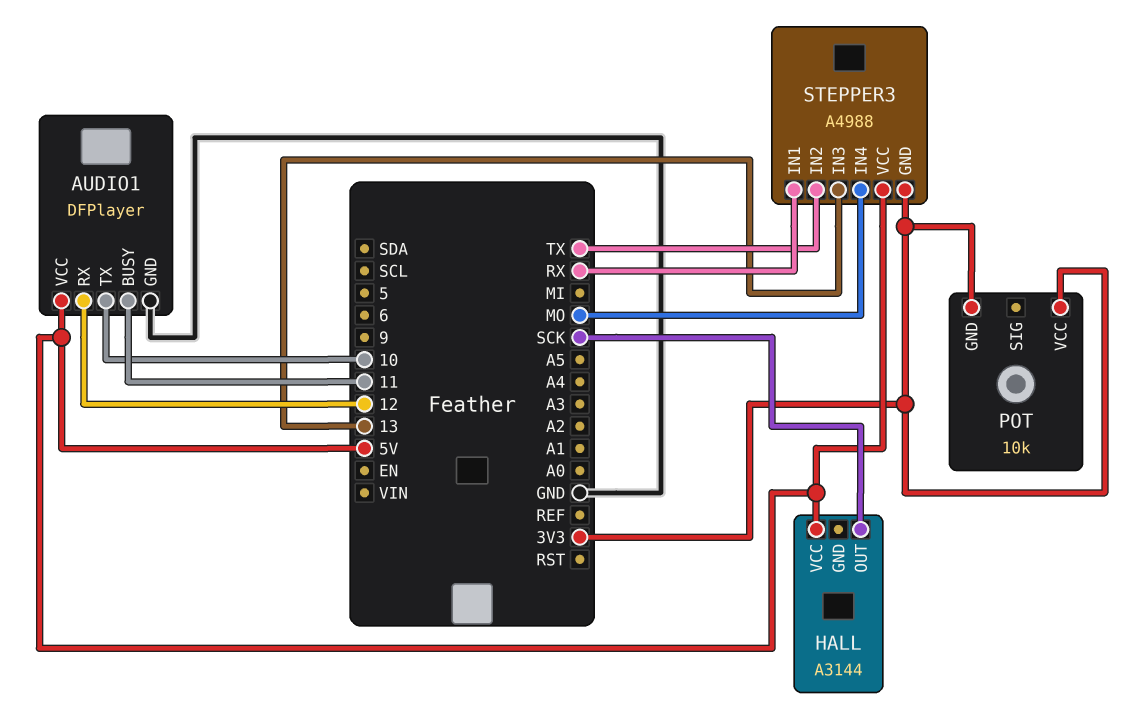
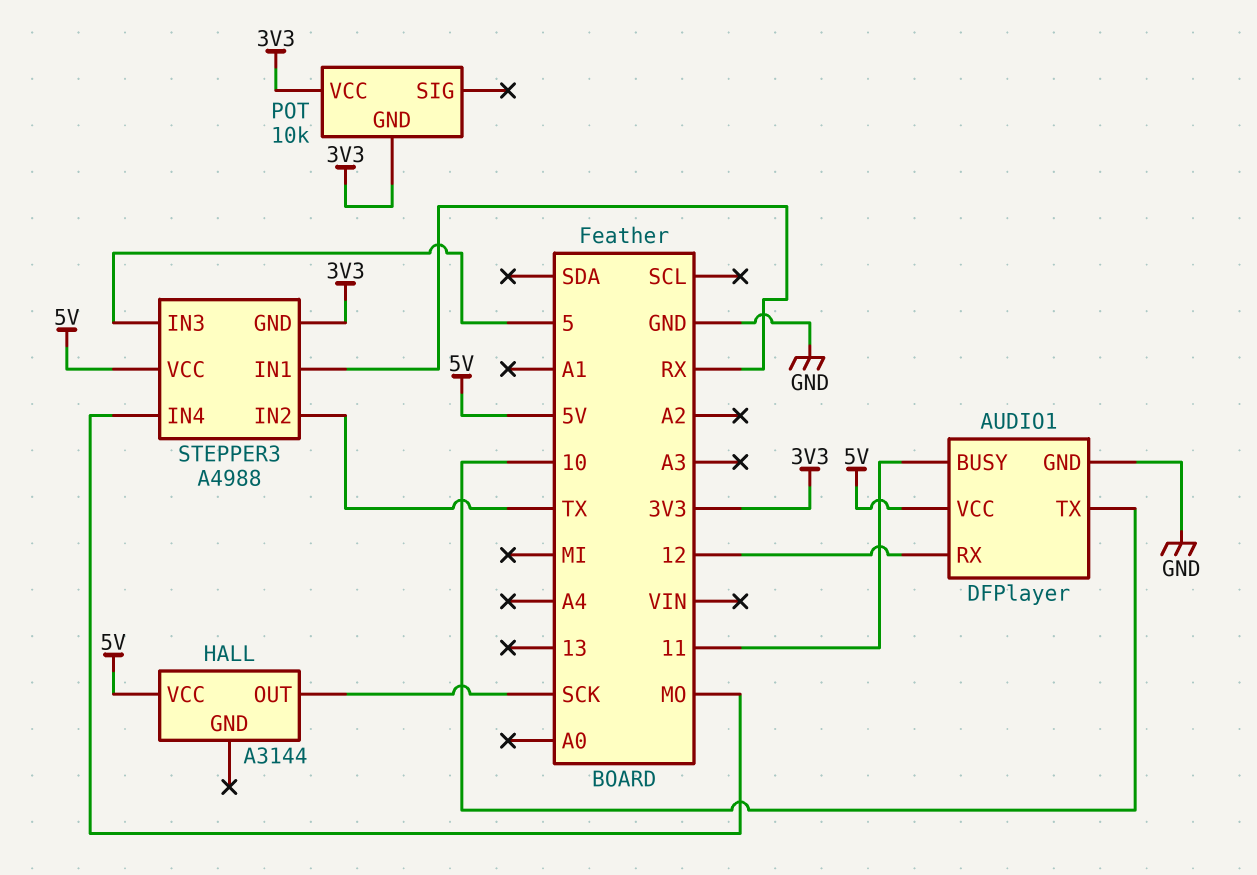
STEPPER3 pin IN3: 13 -> 5

